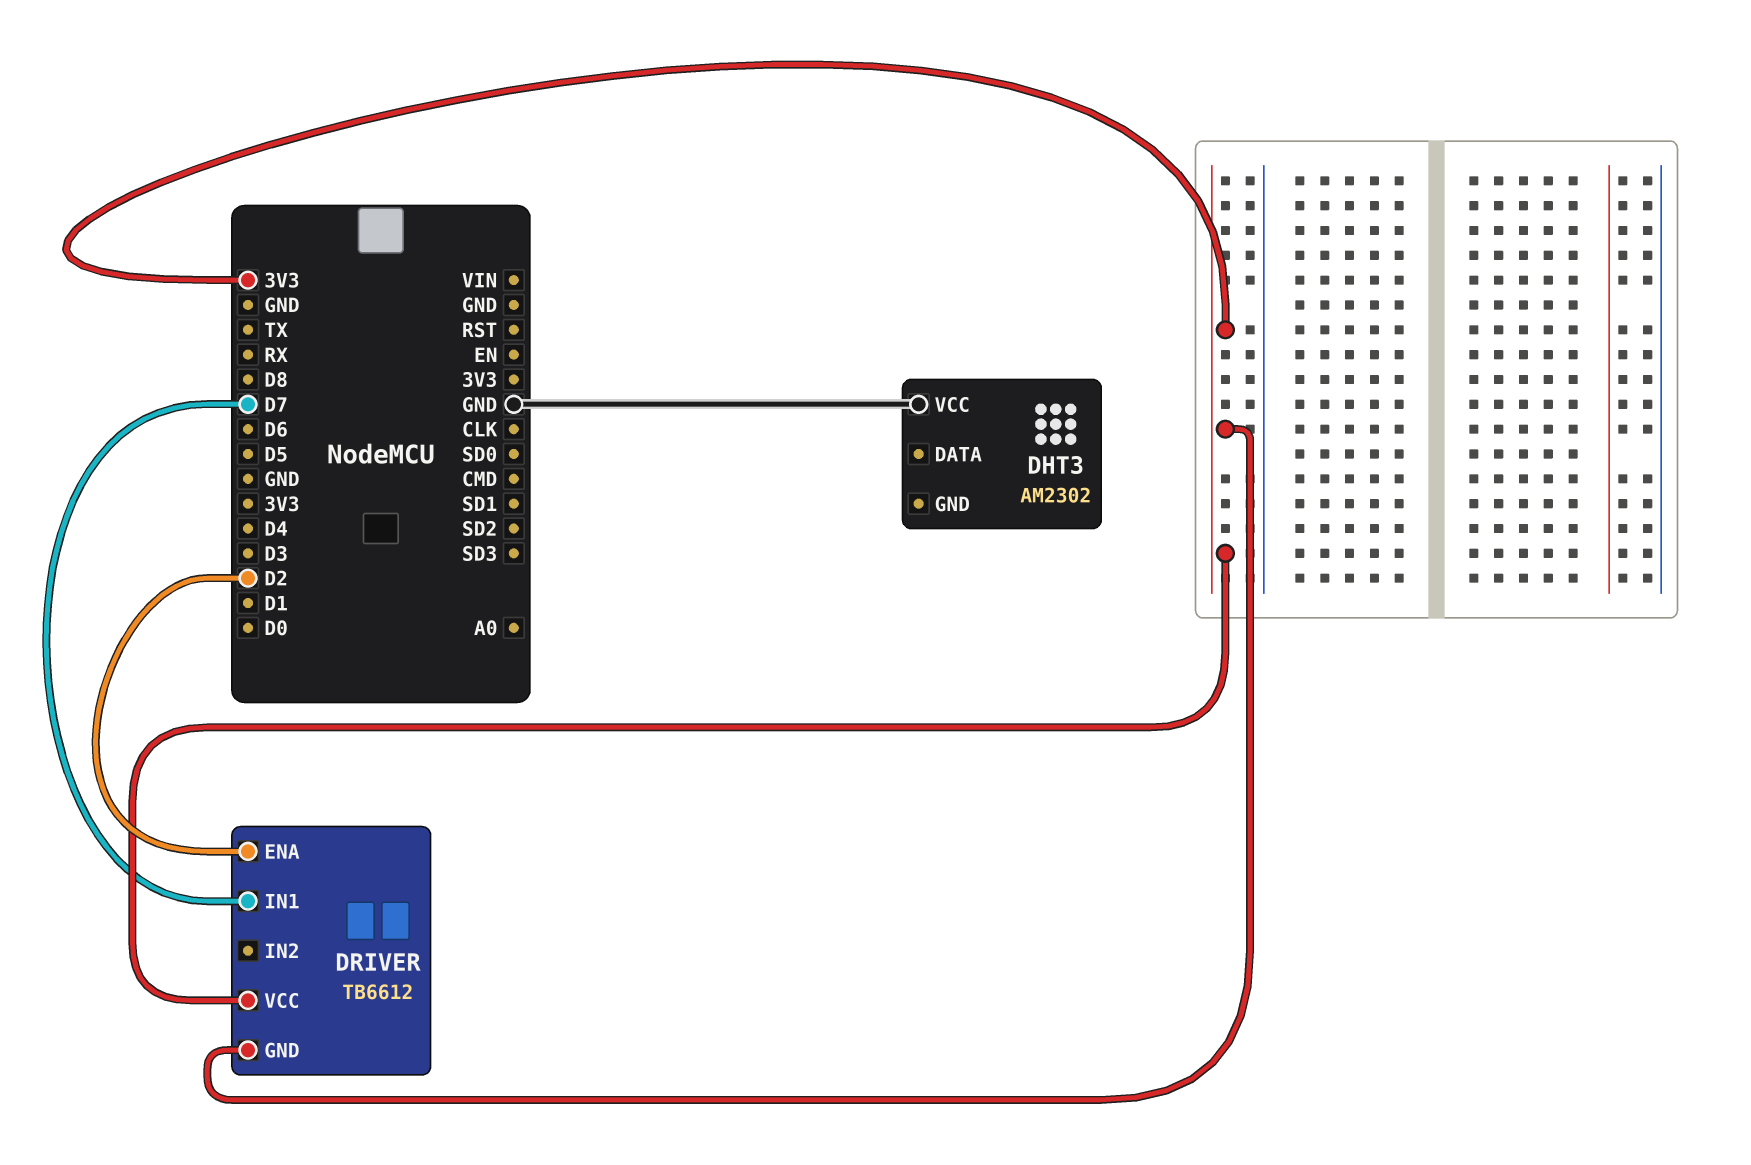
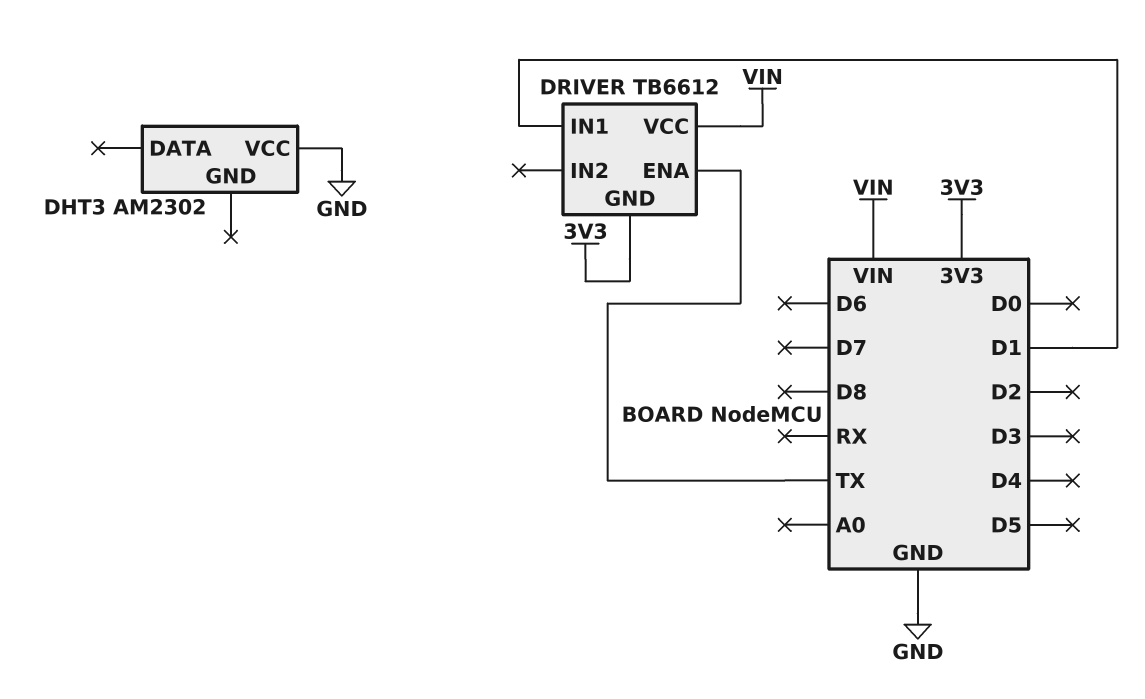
DRIVER pin ENA: D2 -> TX
DRIVER pin IN1: D7 -> D1
DRIVER pin VCC: 3V3 -> VIN

